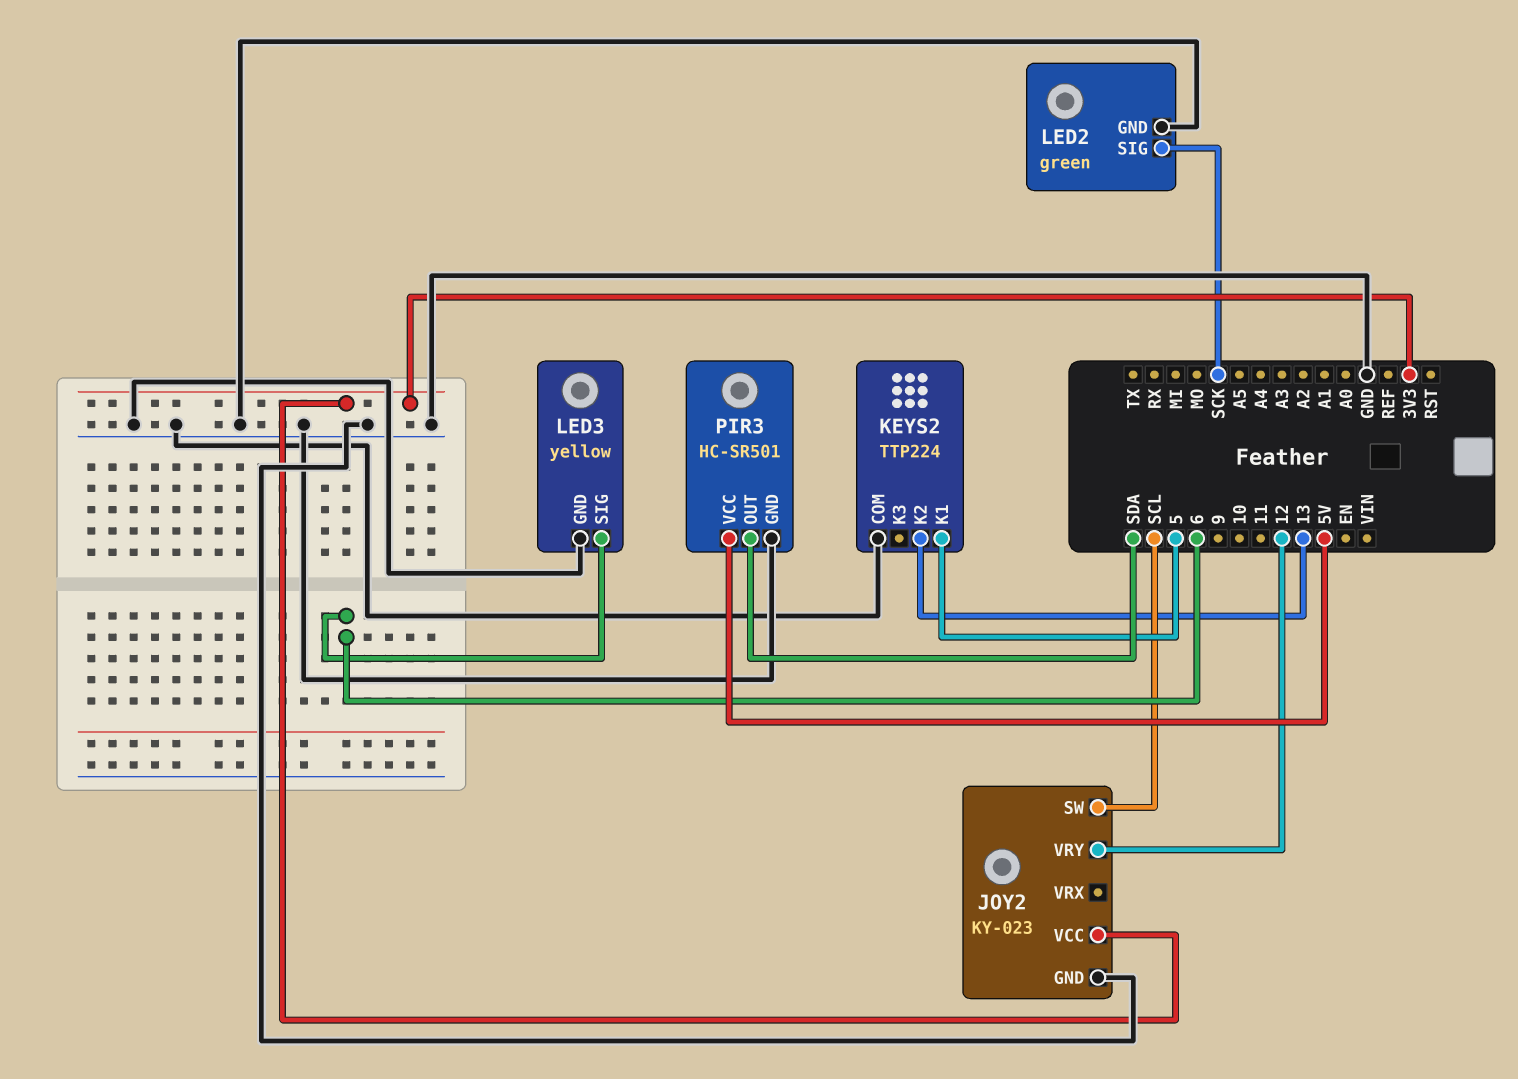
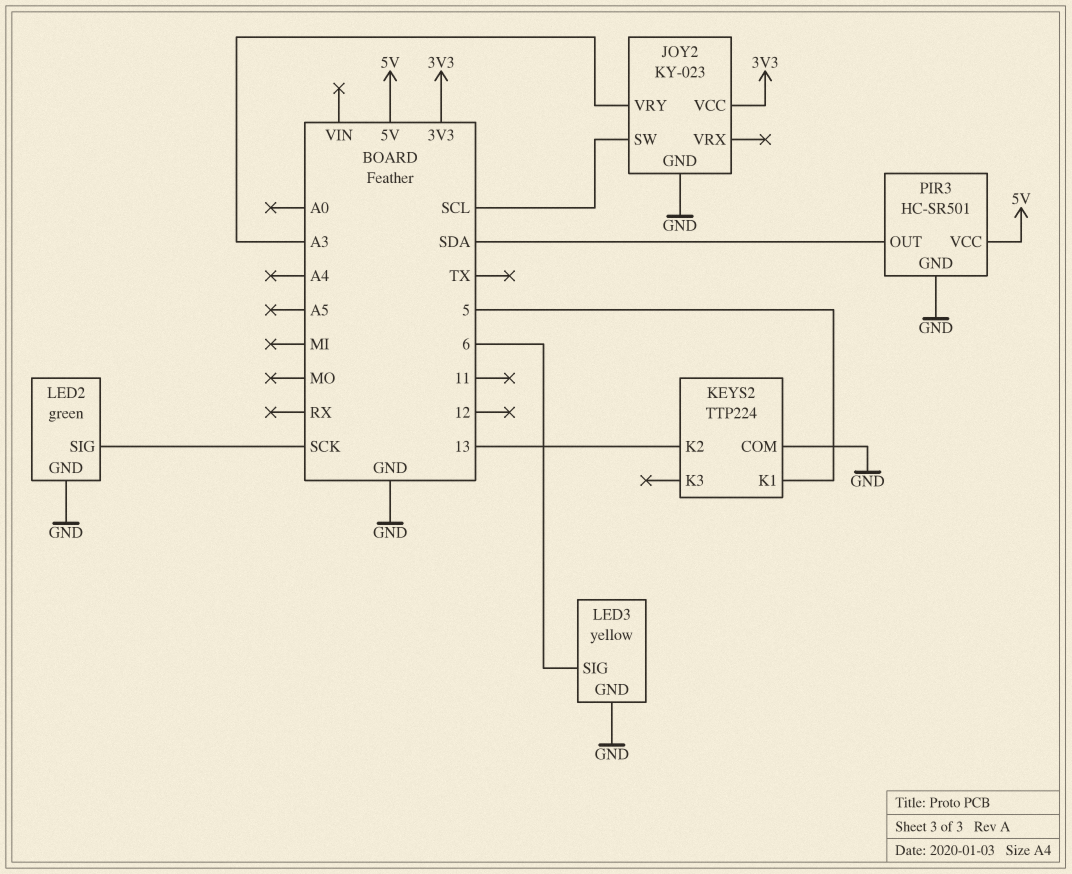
JOY2 pin VRY: 12 -> A3

